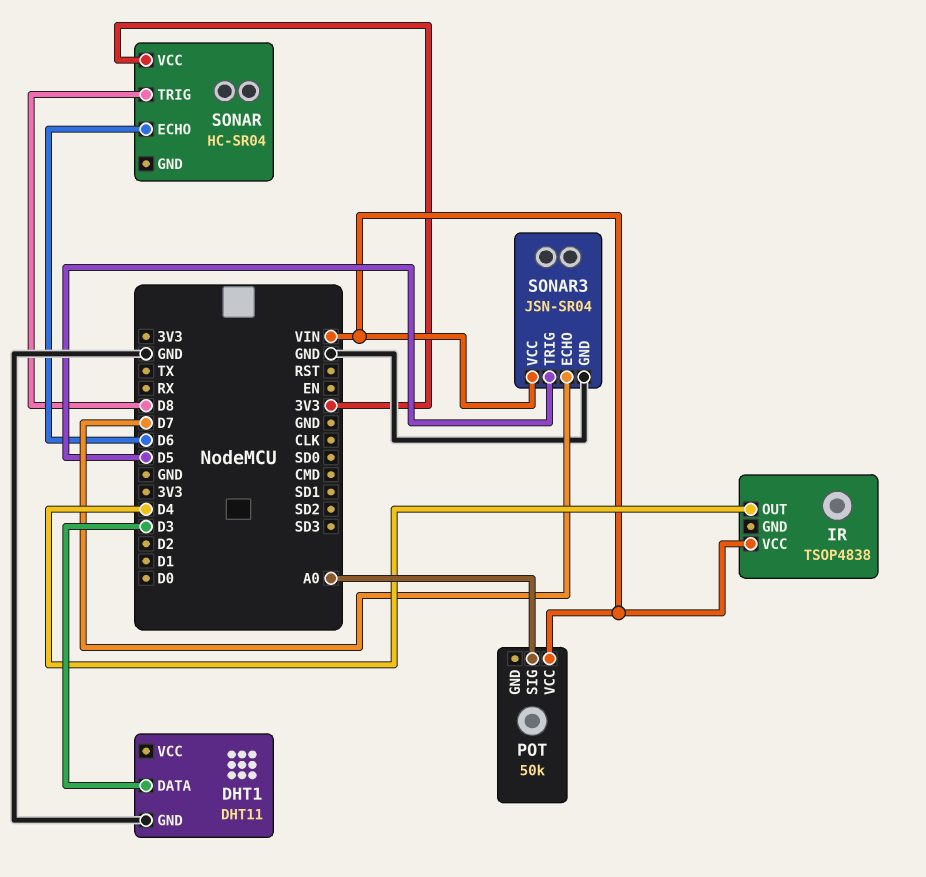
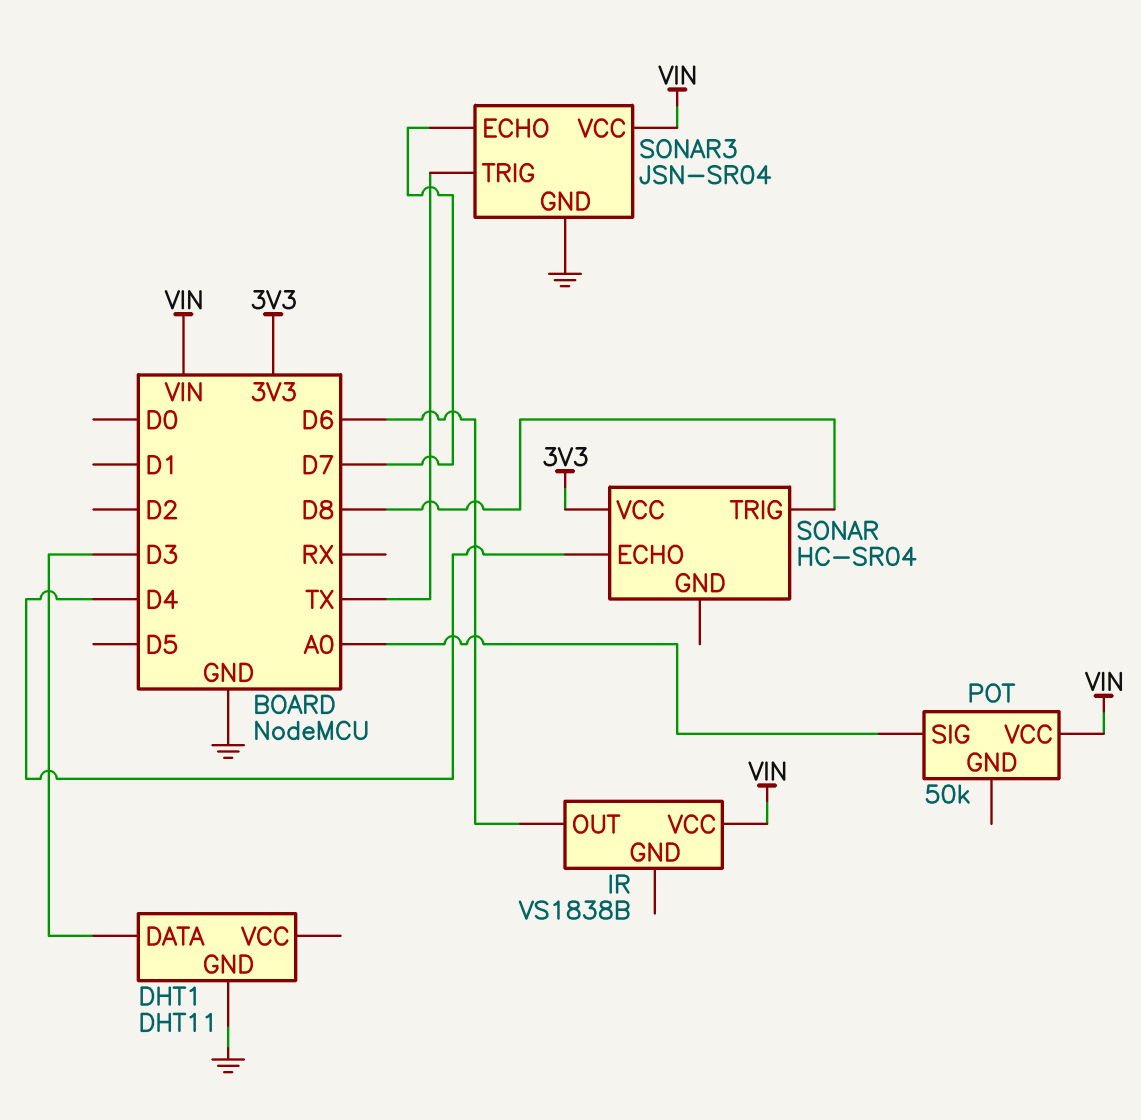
IR: TSOP4838 -> VS1838B
IR pin OUT: D4 -> D6
SONAR pin ECHO: D6 -> D4
SONAR3 pin TRIG: D5 -> TX

